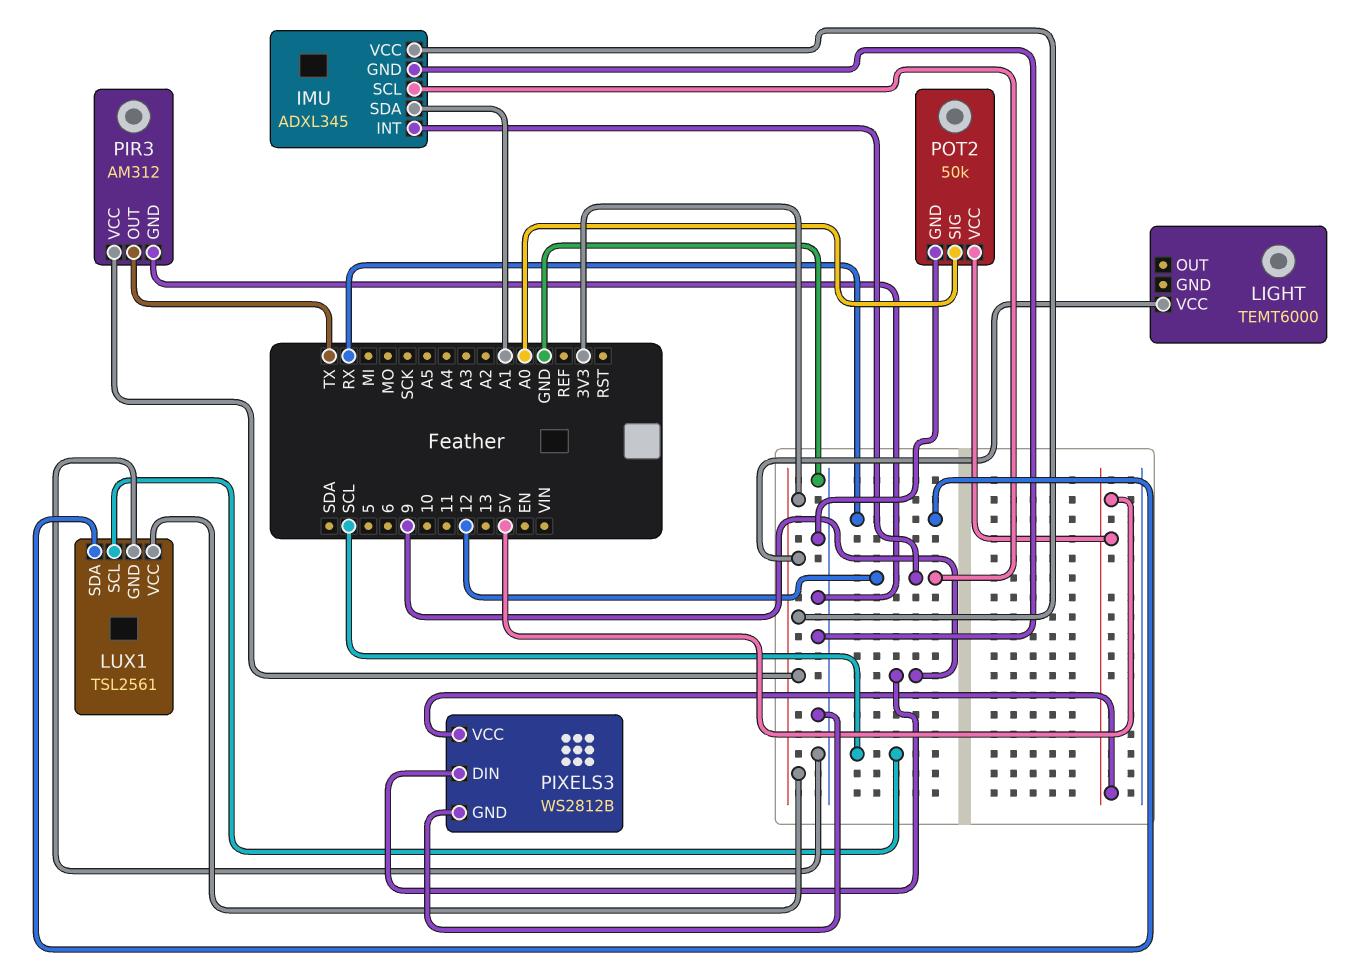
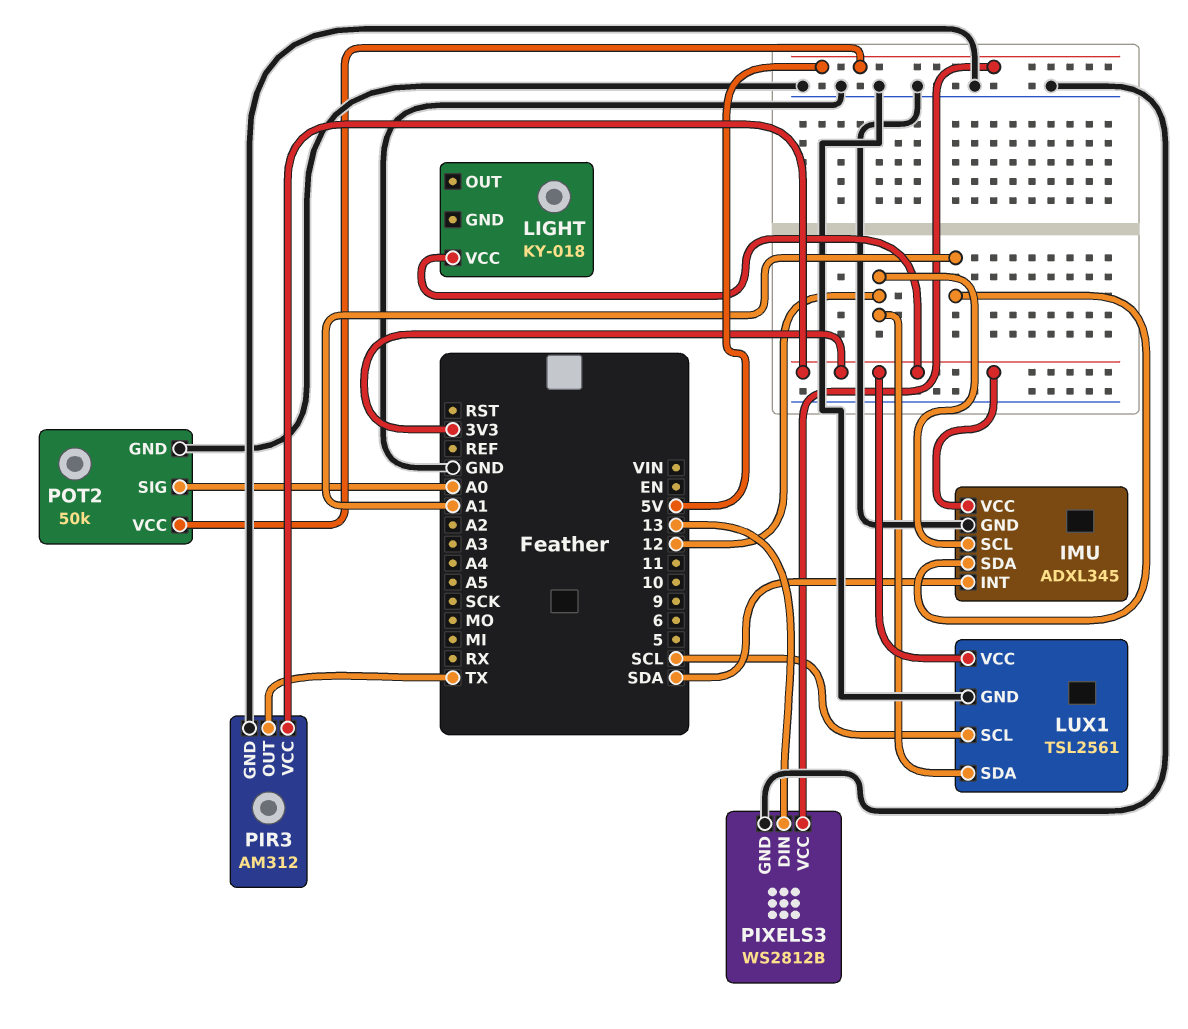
IMU pin INT: 12 -> SDA
LIGHT: TEMT6000 -> KY-018
LUX1 pin SDA: RX -> 12
PIXELS3 pin DIN: 9 -> 13

